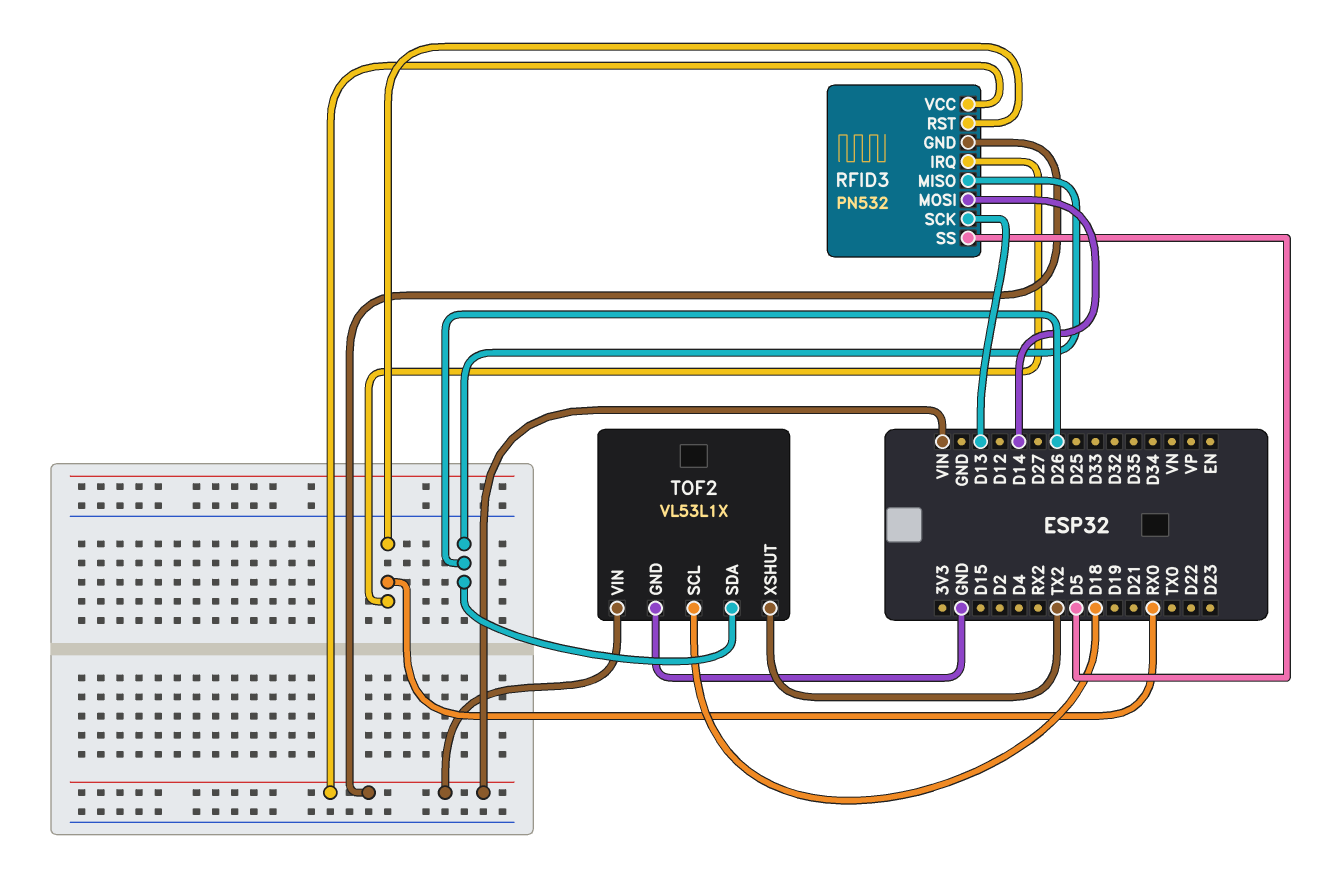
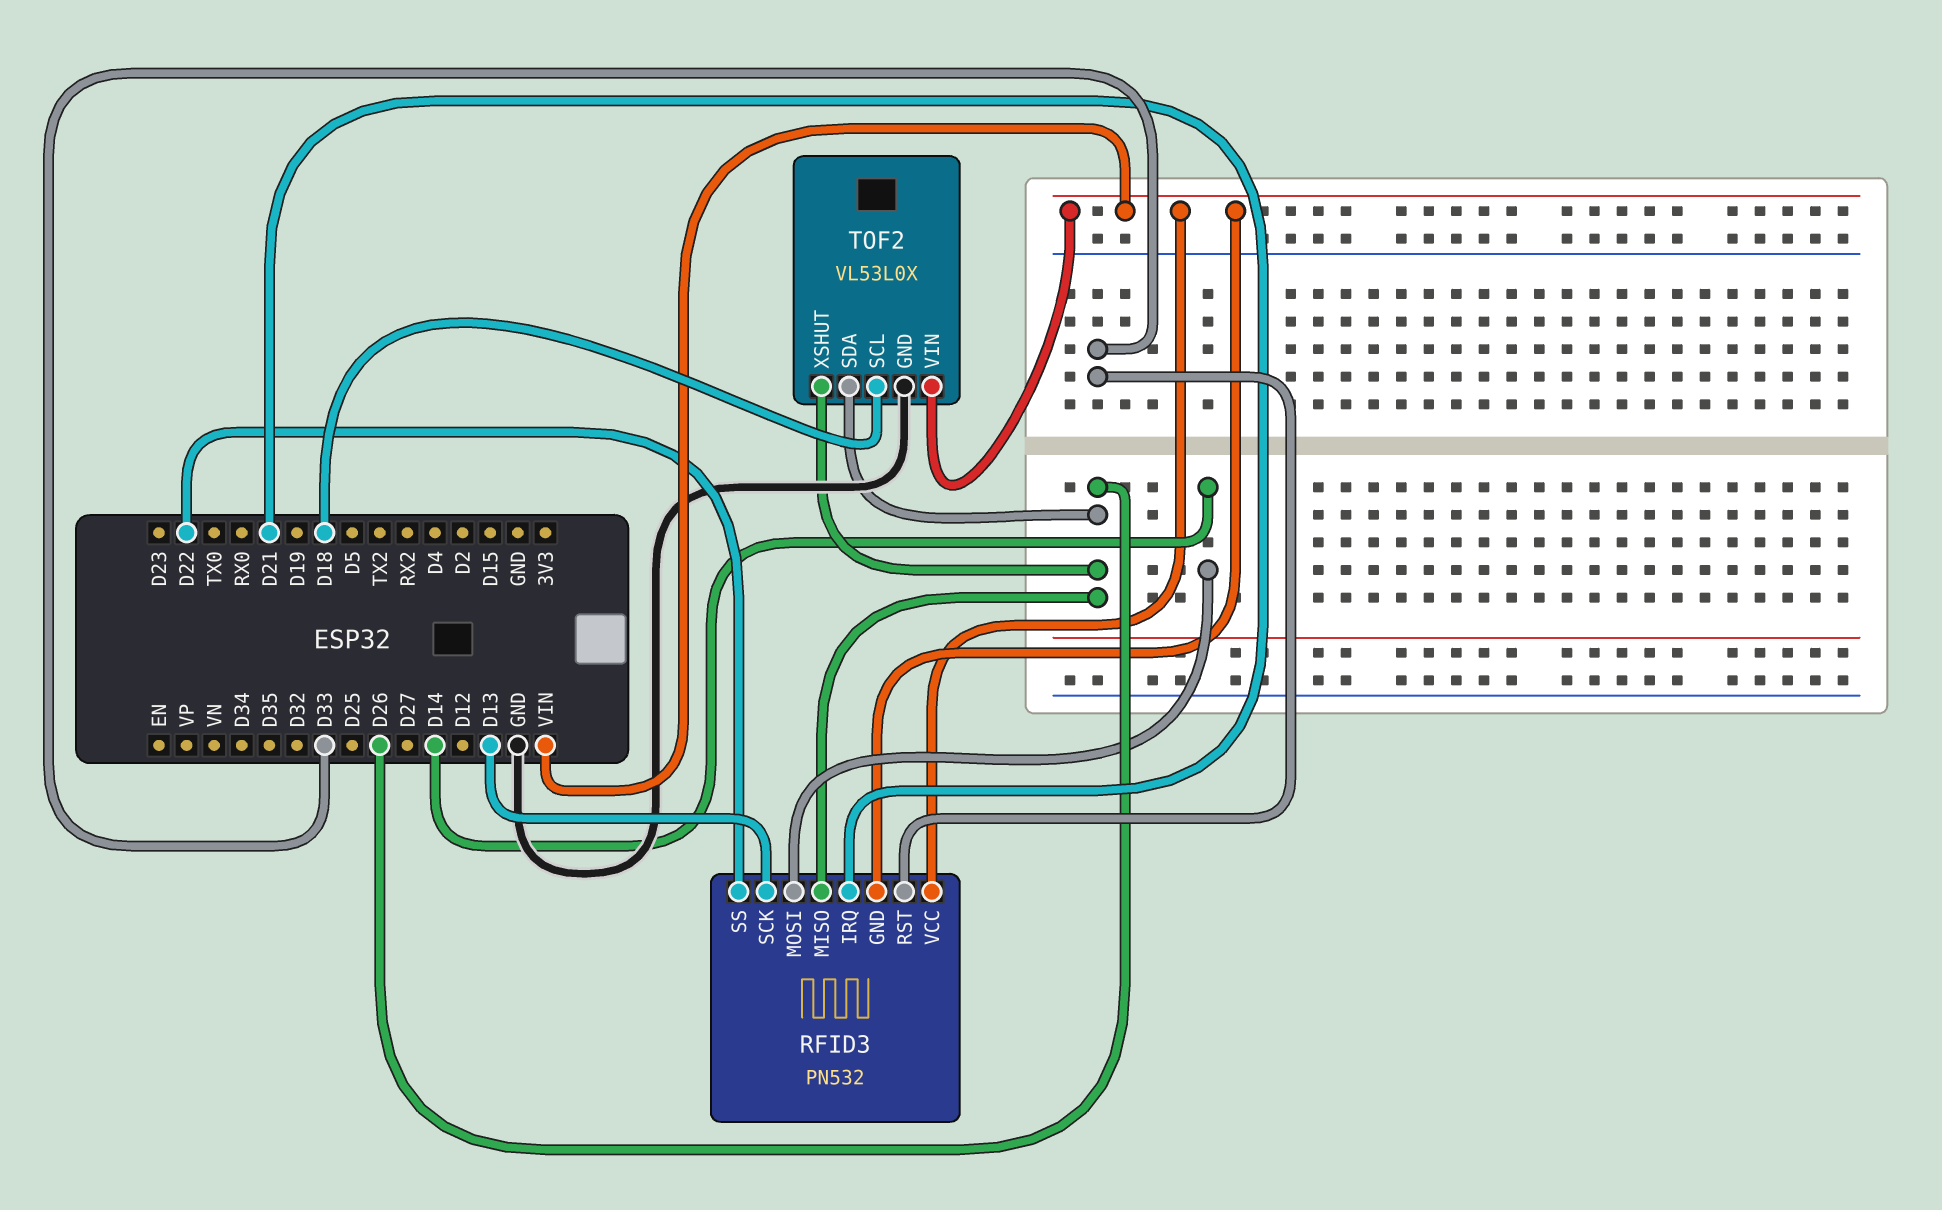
RFID3 pin IRQ: RX0 -> D21
RFID3 pin RST: RX0 -> D33
RFID3 pin SS: D5 -> D22
TOF2: VL53L1X -> VL53L0X
TOF2 pin XSHUT: TX2 -> D26

